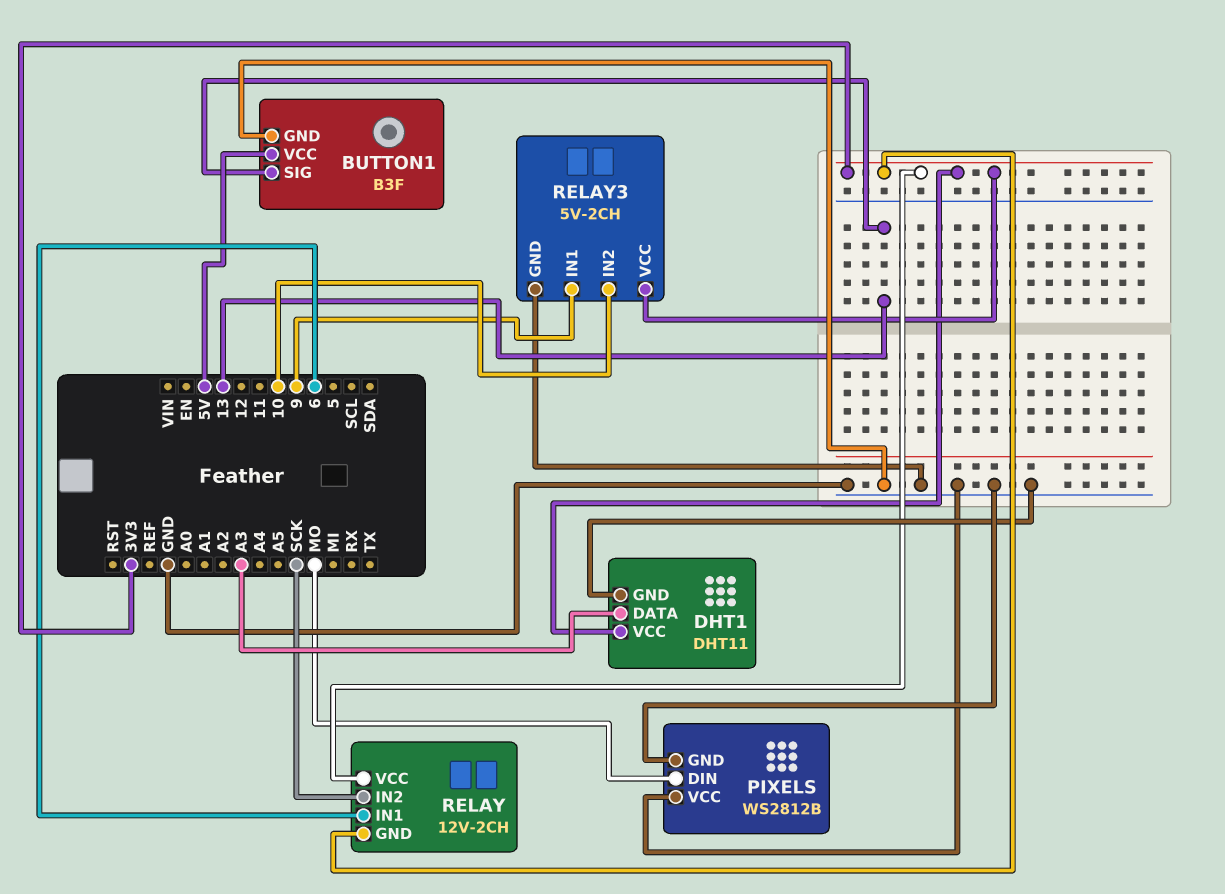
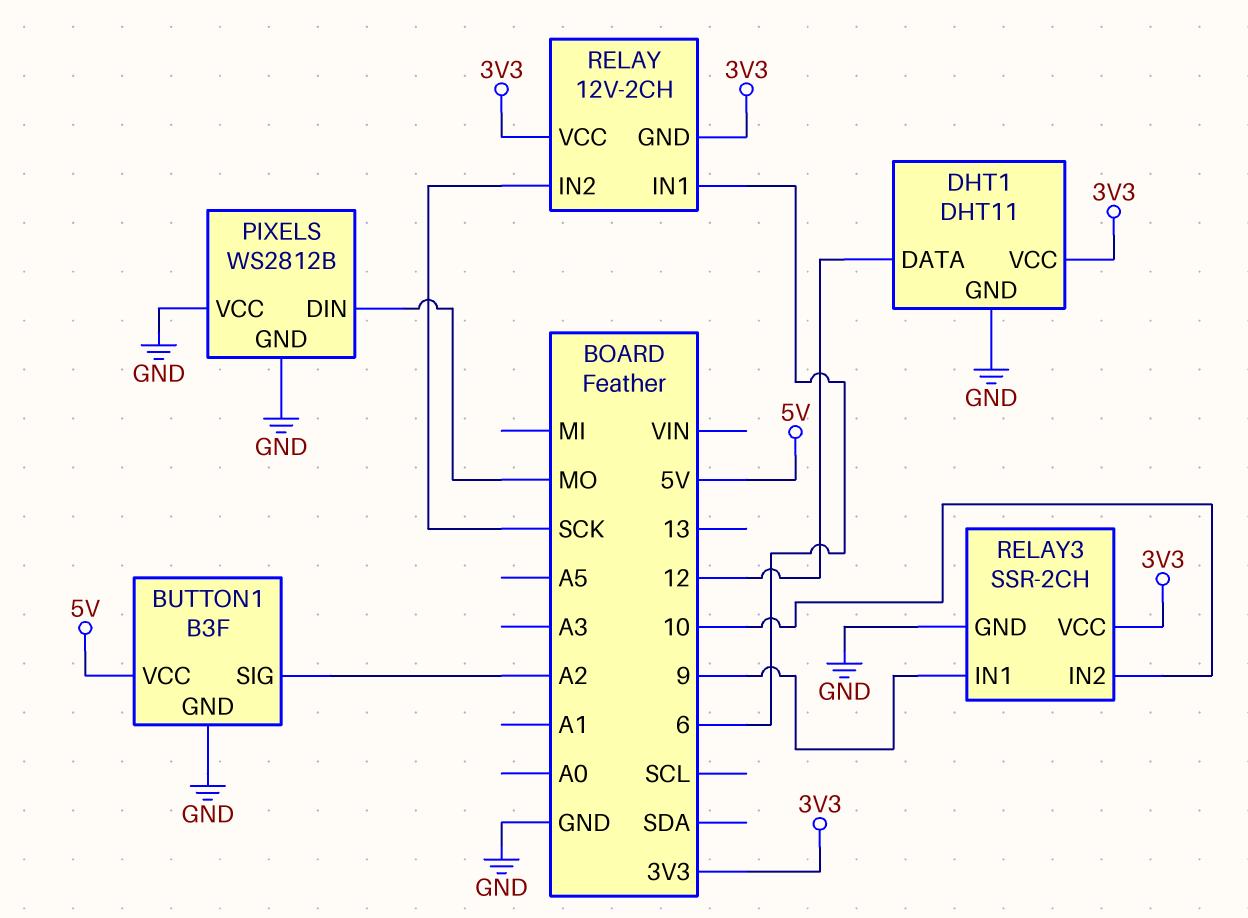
BUTTON1 pin SIG: 13 -> A2
DHT1 pin DATA: A3 -> 12
RELAY3: 5V-2CH -> SSR-2CH

